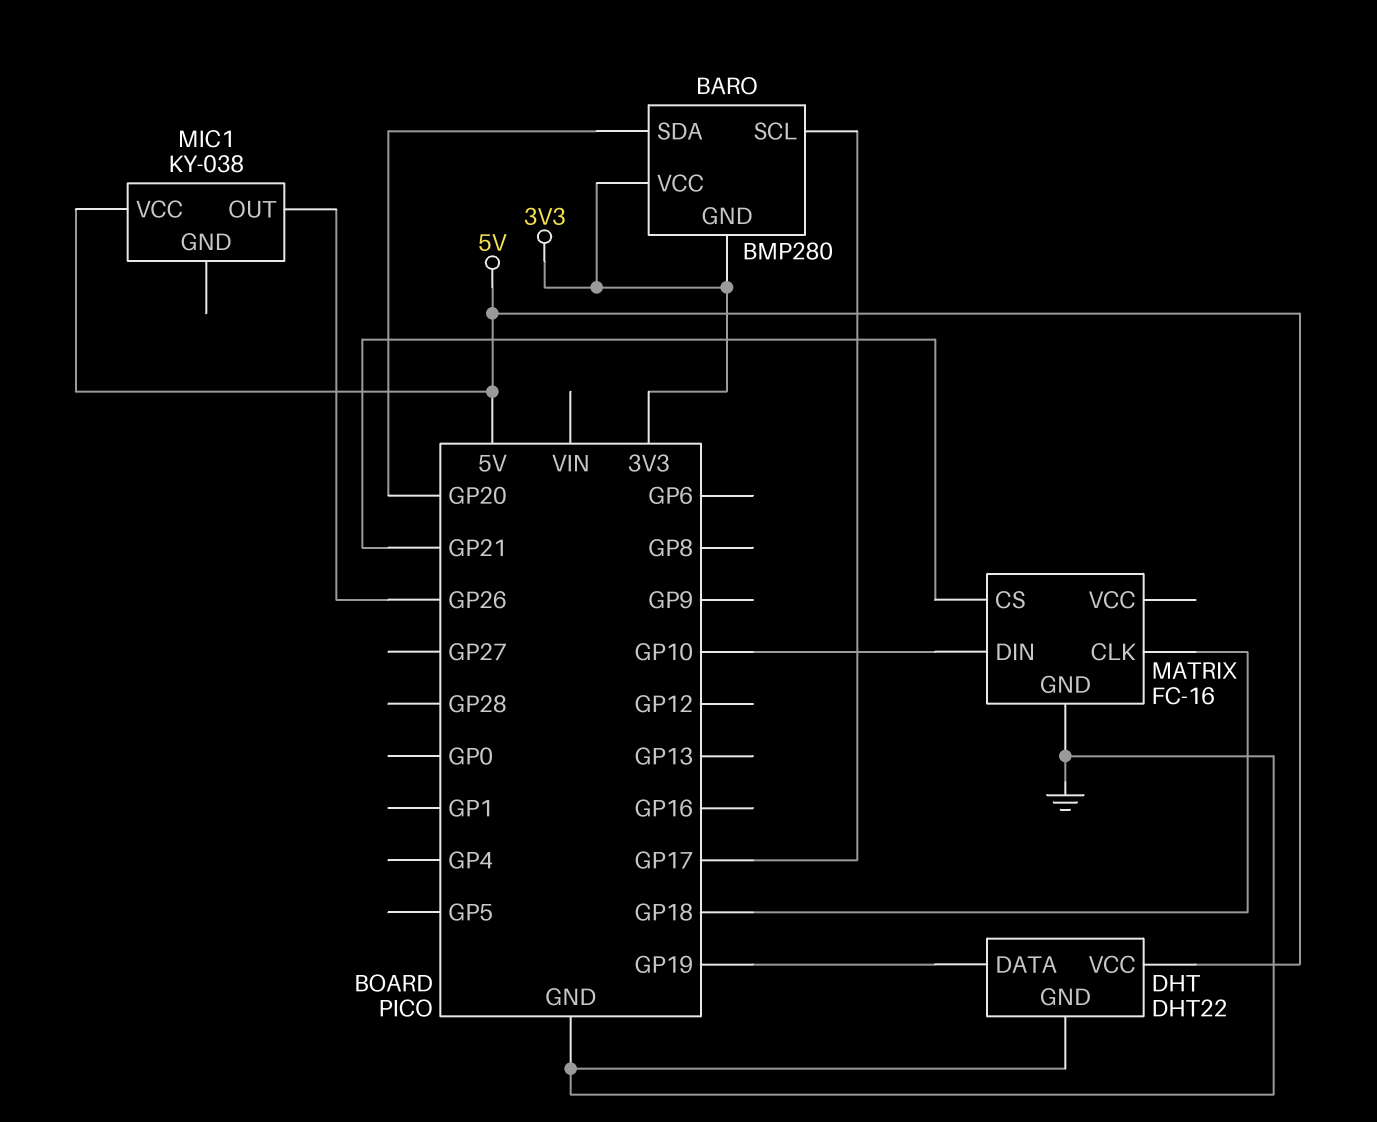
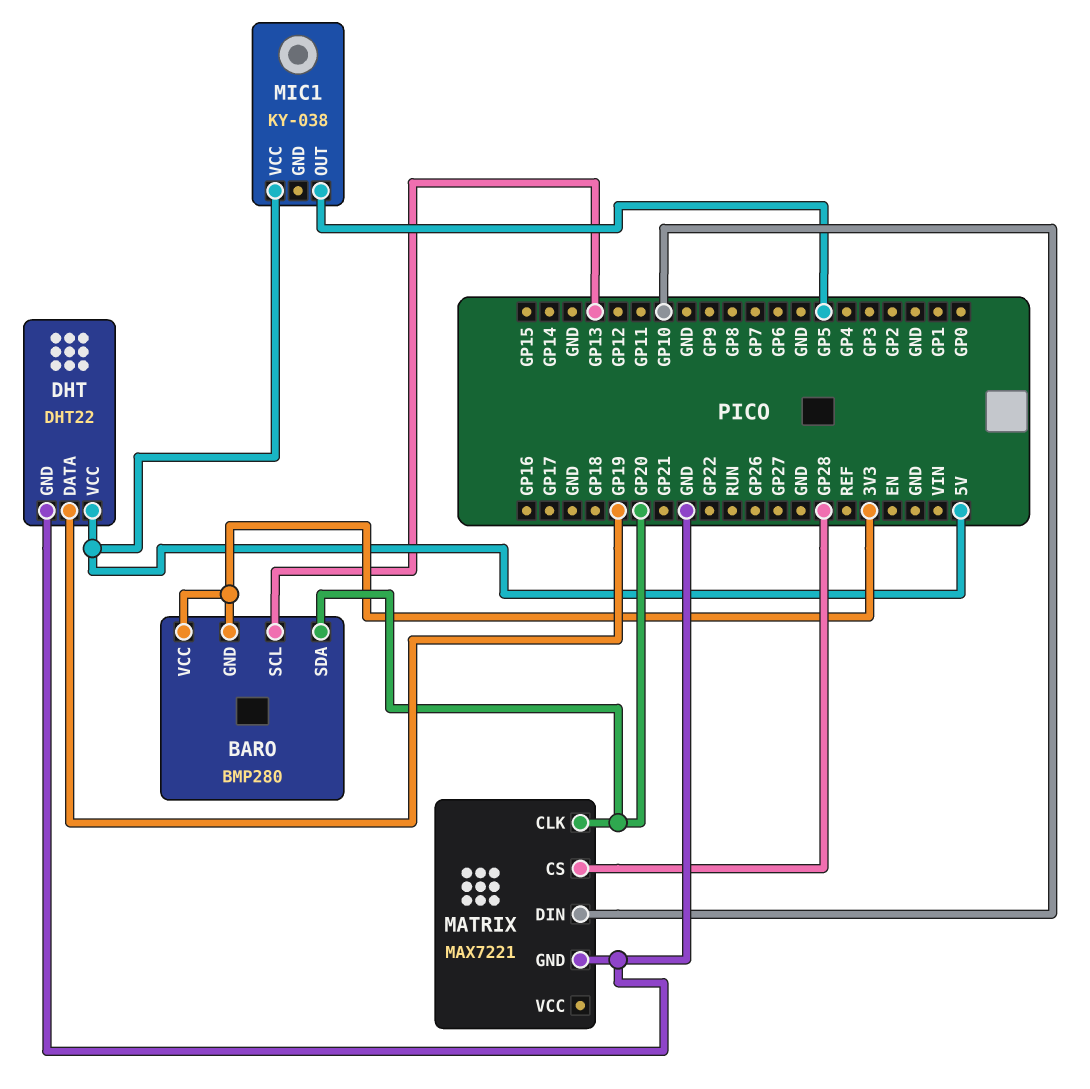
BARO pin SCL: GP17 -> GP13
MATRIX: FC-16 -> MAX7221
MATRIX pin CLK: GP18 -> GP20
MATRIX pin CS: GP21 -> GP28
MIC1 pin OUT: GP26 -> GP5

